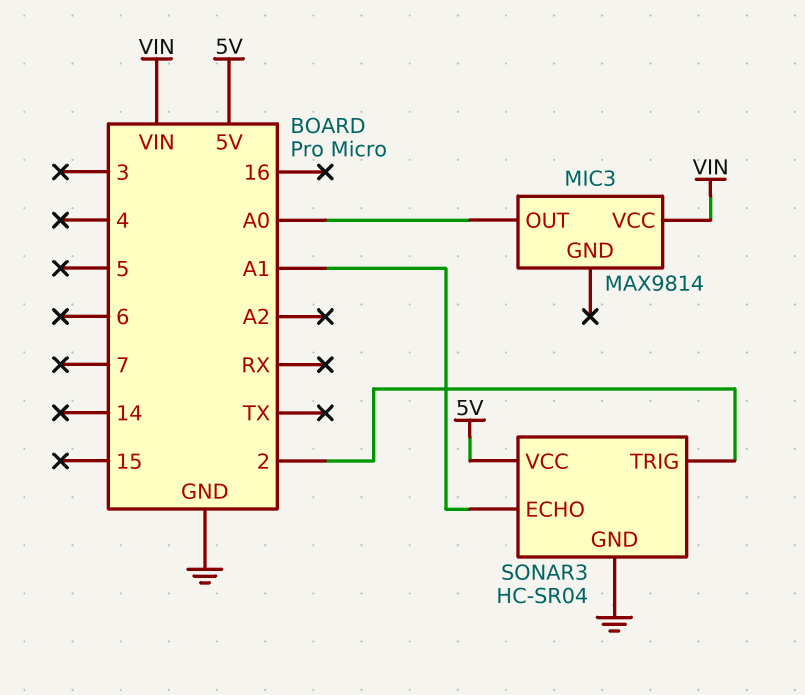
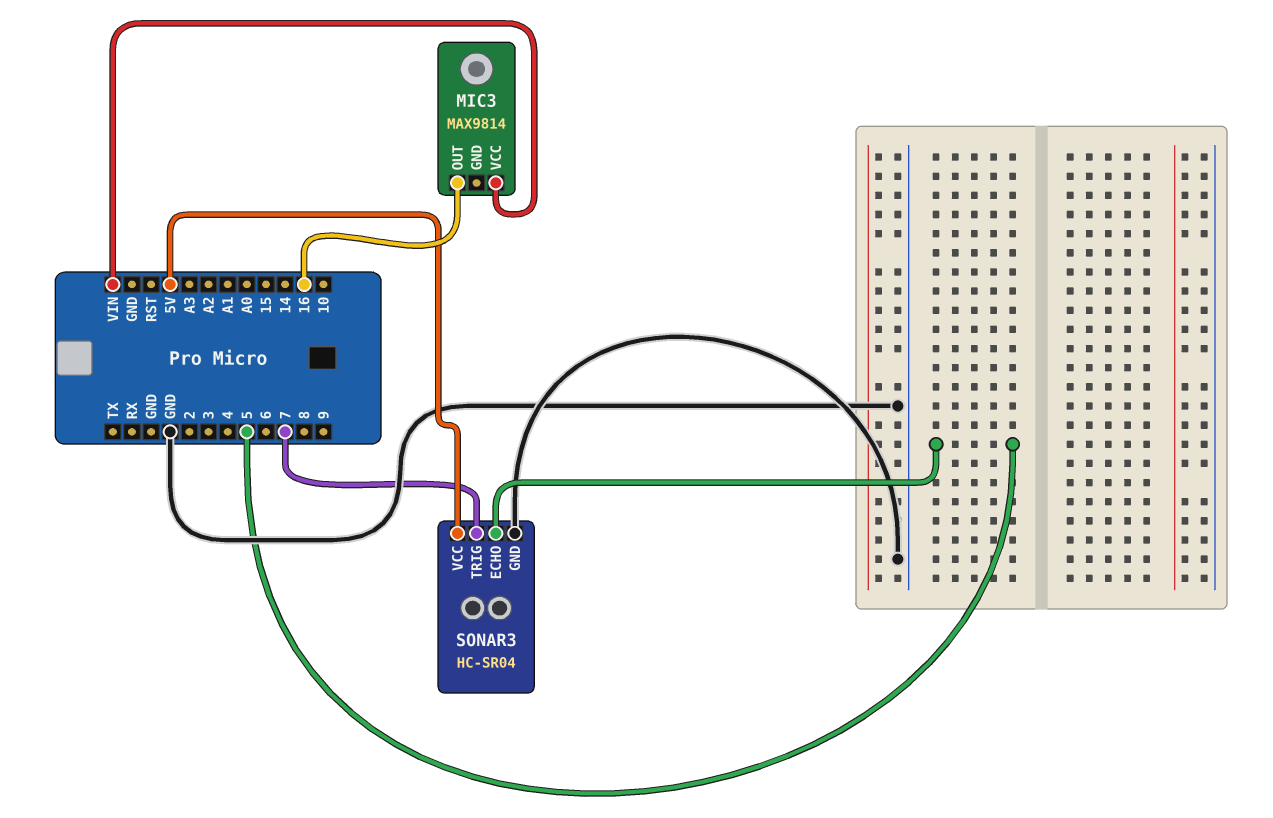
MIC3 pin OUT: A0 -> 16
SONAR3 pin ECHO: A1 -> 5
SONAR3 pin TRIG: 2 -> 7

